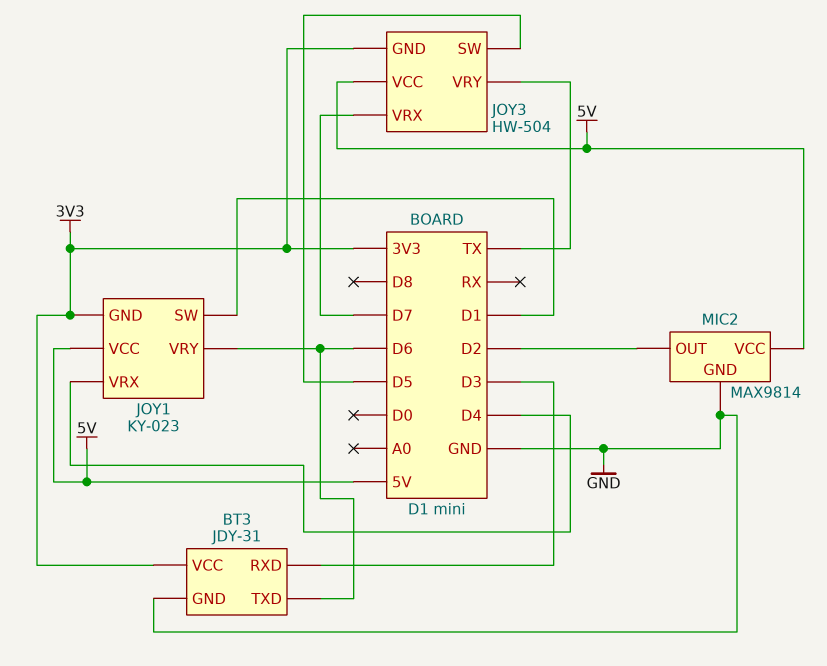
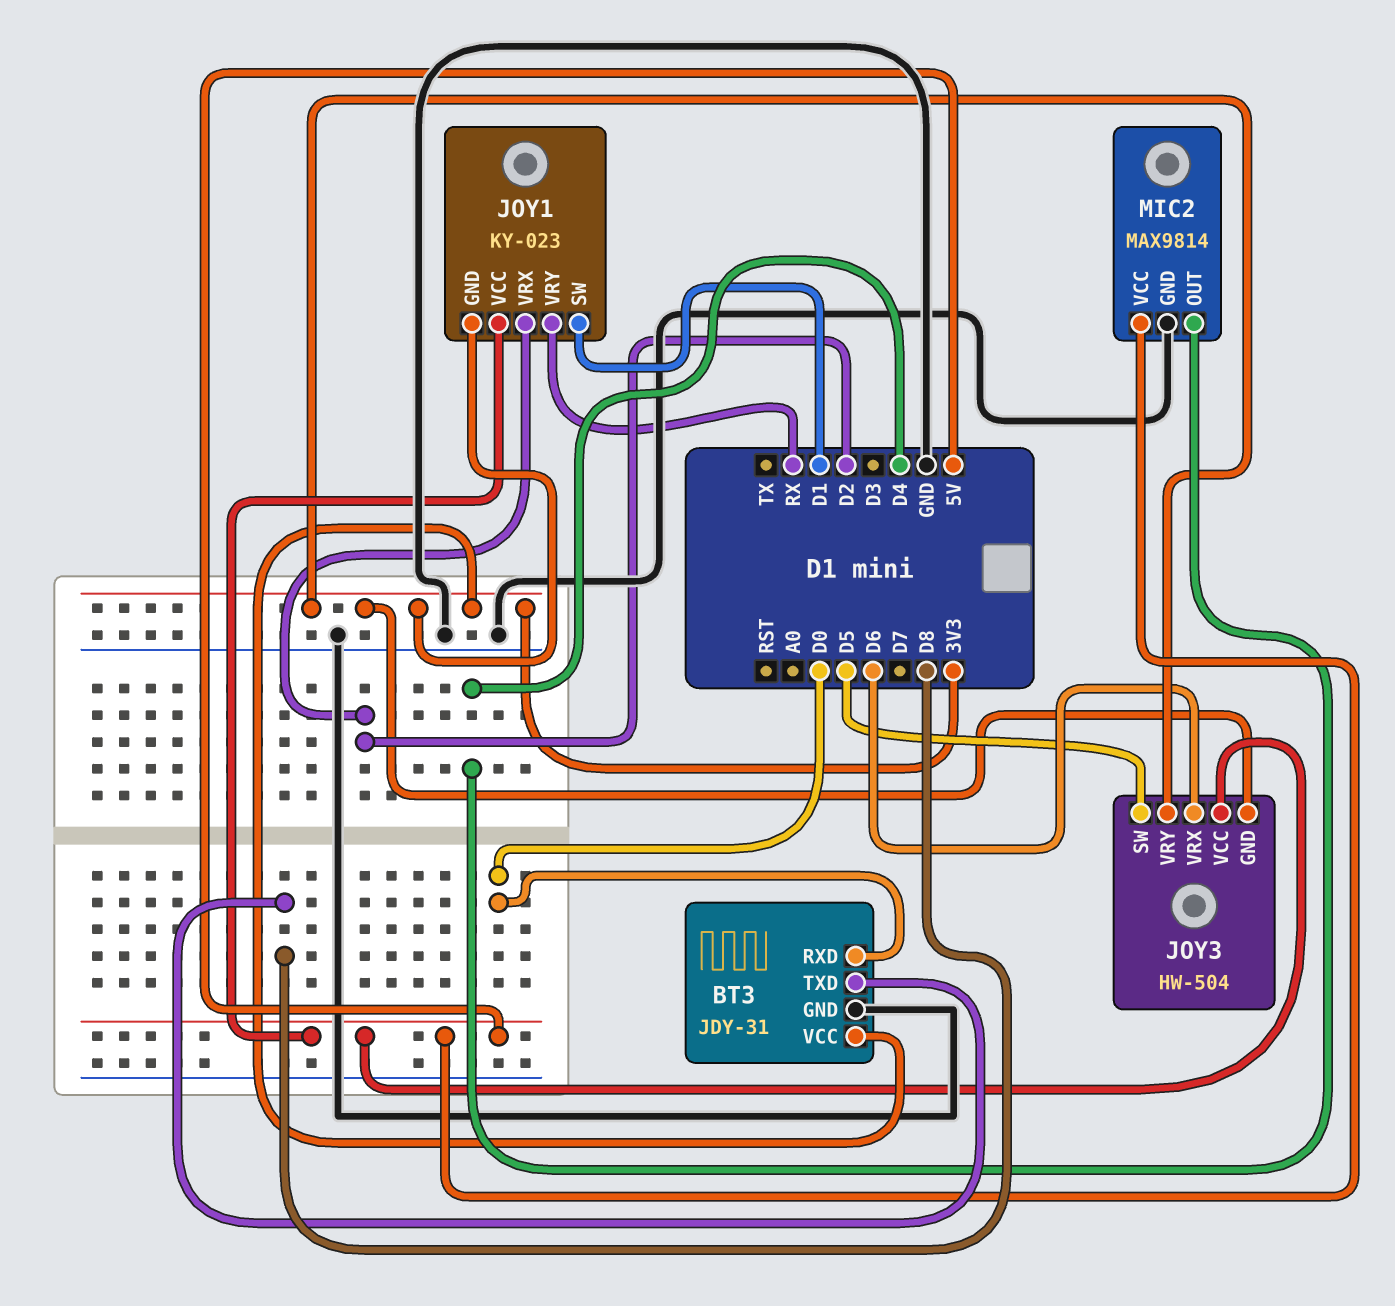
BT3 pin RXD: D3 -> D0
BT3 pin TXD: D6 -> D8
JOY1 pin VRX: D4 -> D2
JOY1 pin VRY: D6 -> RX
JOY3 pin VRX: D7 -> D6
JOY3 pin VRY: TX -> 3V3
MIC2 pin OUT: D2 -> D4

